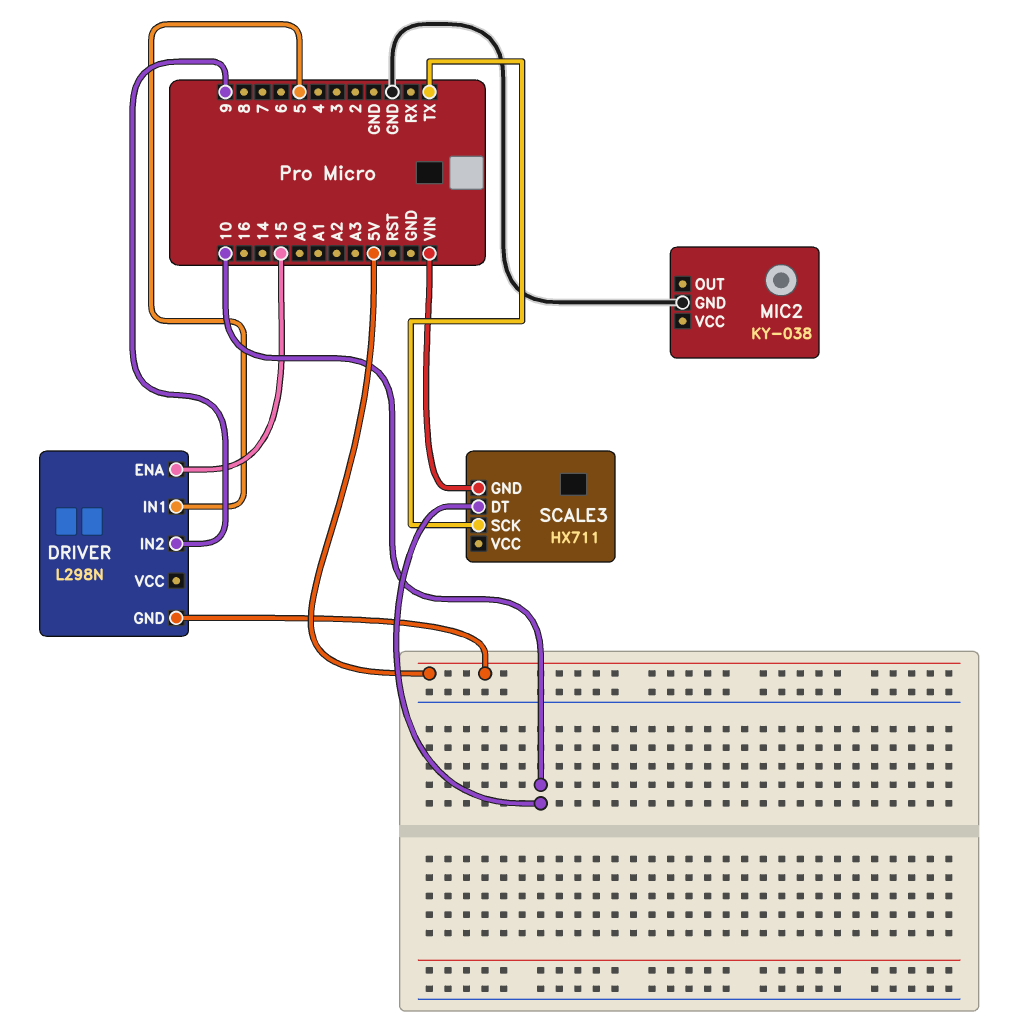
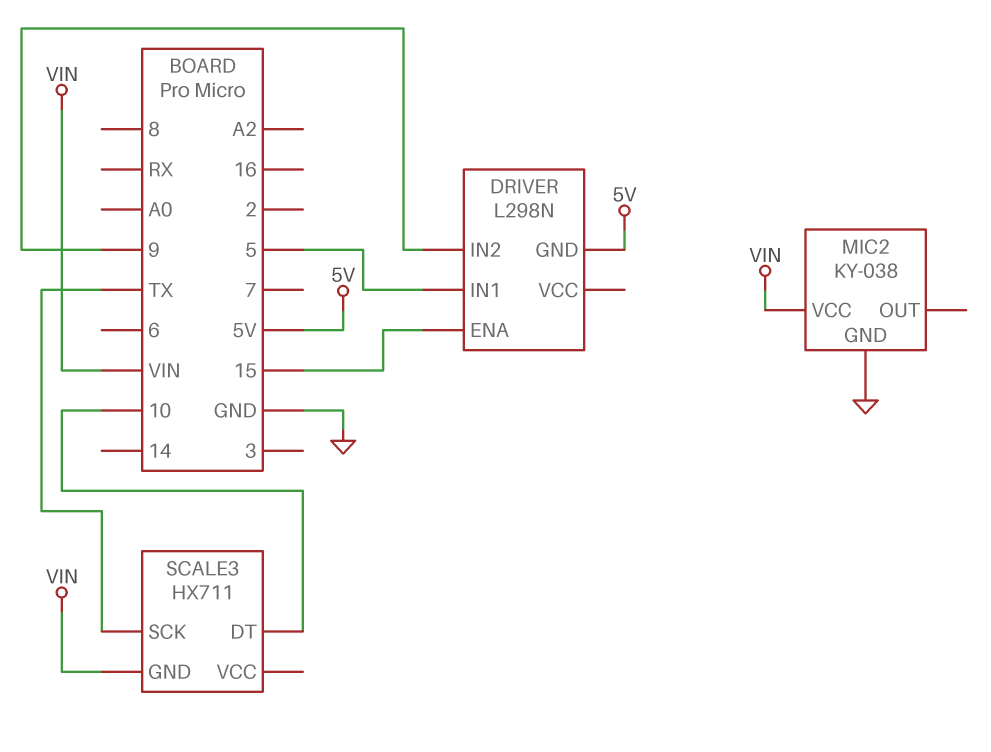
MIC2 pin VCC: none -> VIN

